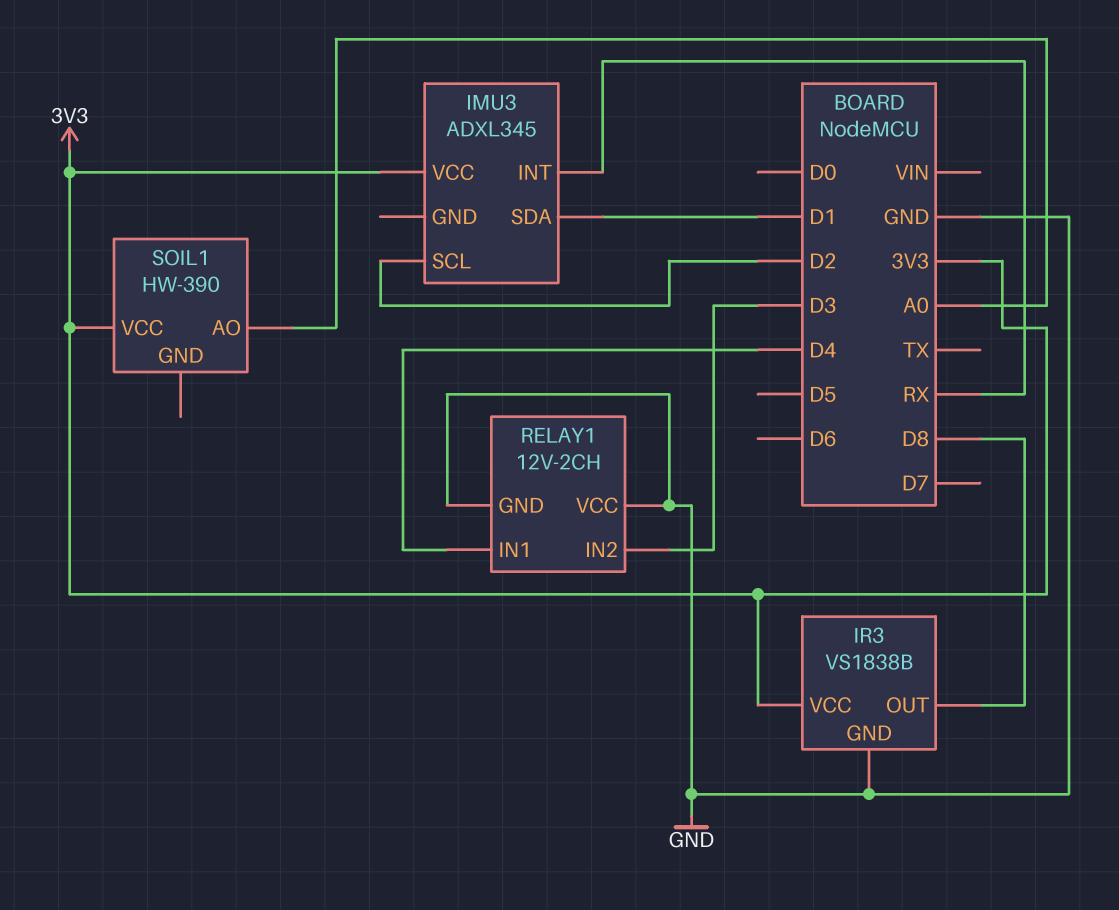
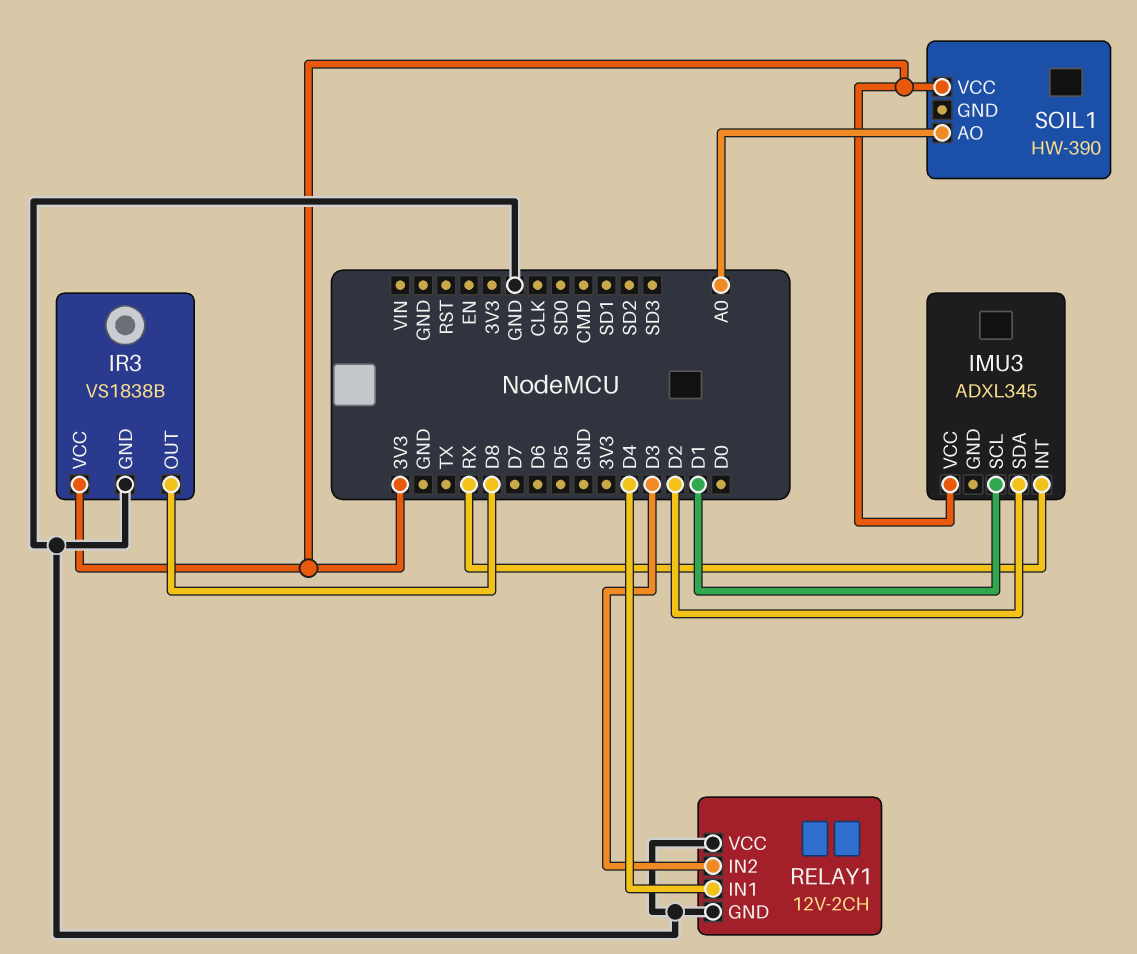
IMU3 pin SCL: D2 -> D1
IMU3 pin SDA: D1 -> D2

